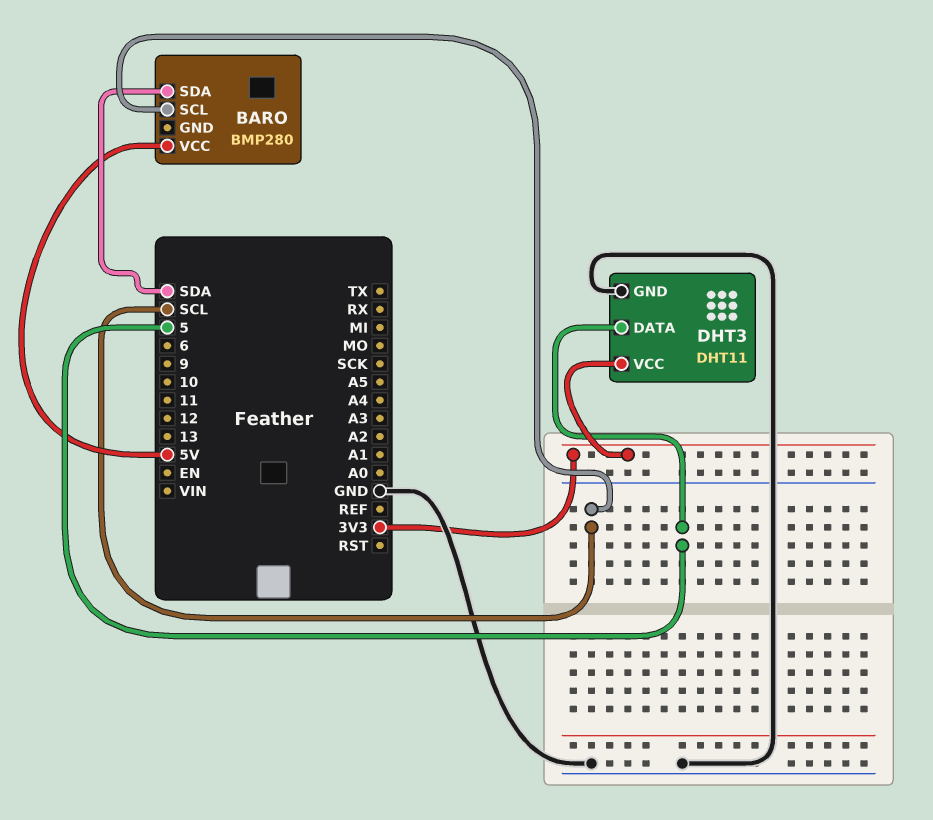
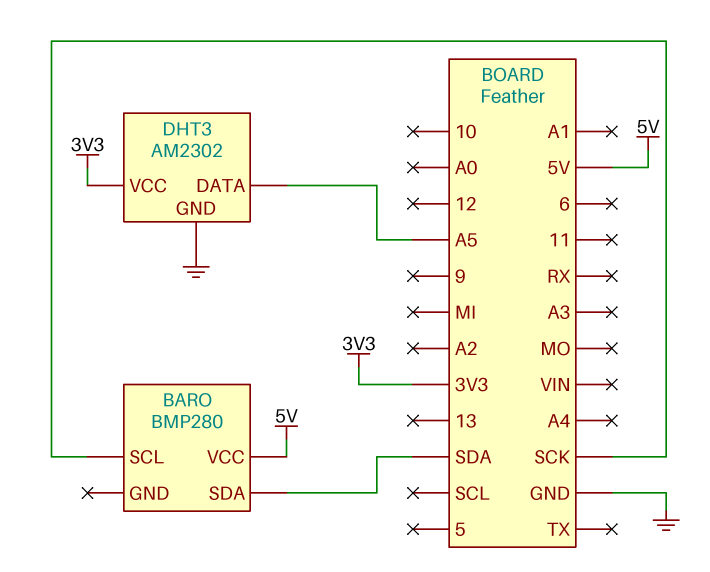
BARO pin SCL: SCL -> SCK
DHT3: DHT11 -> AM2302
DHT3 pin DATA: 5 -> A5

